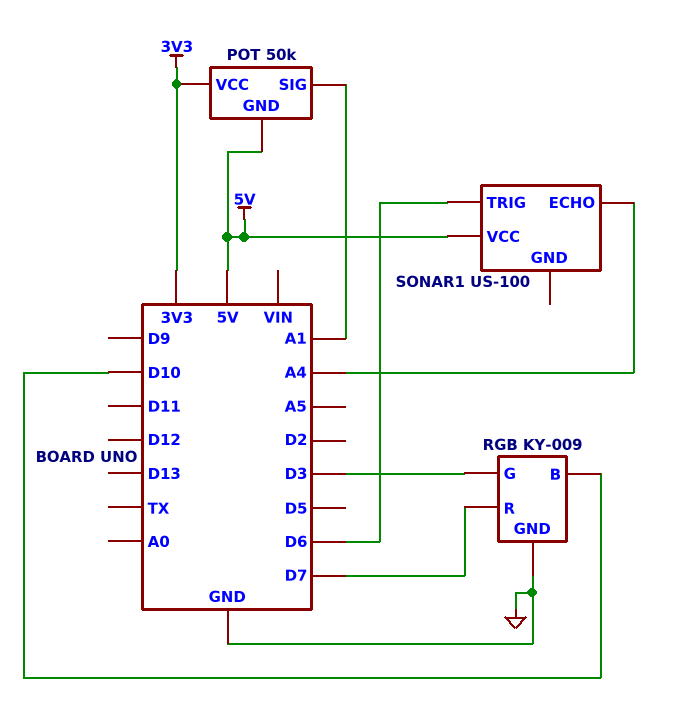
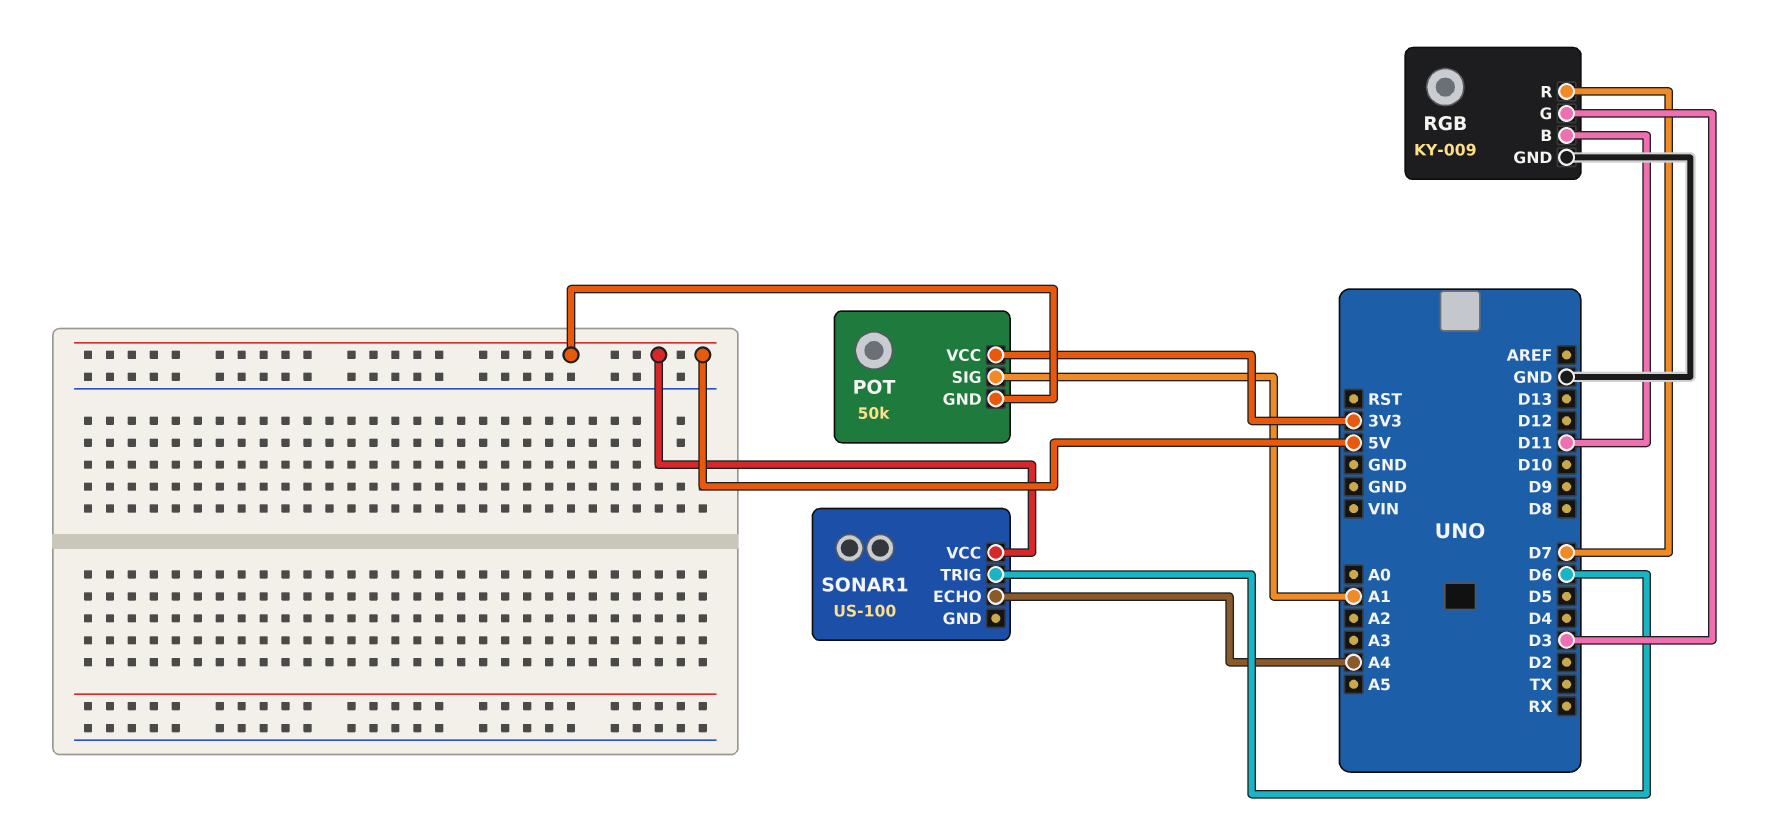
RGB pin B: D10 -> D11

